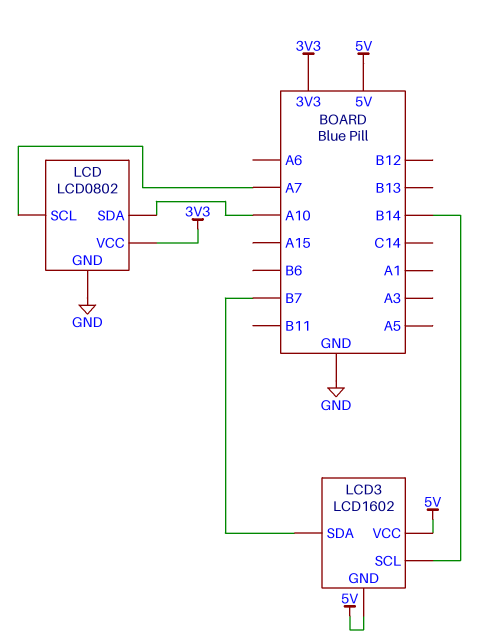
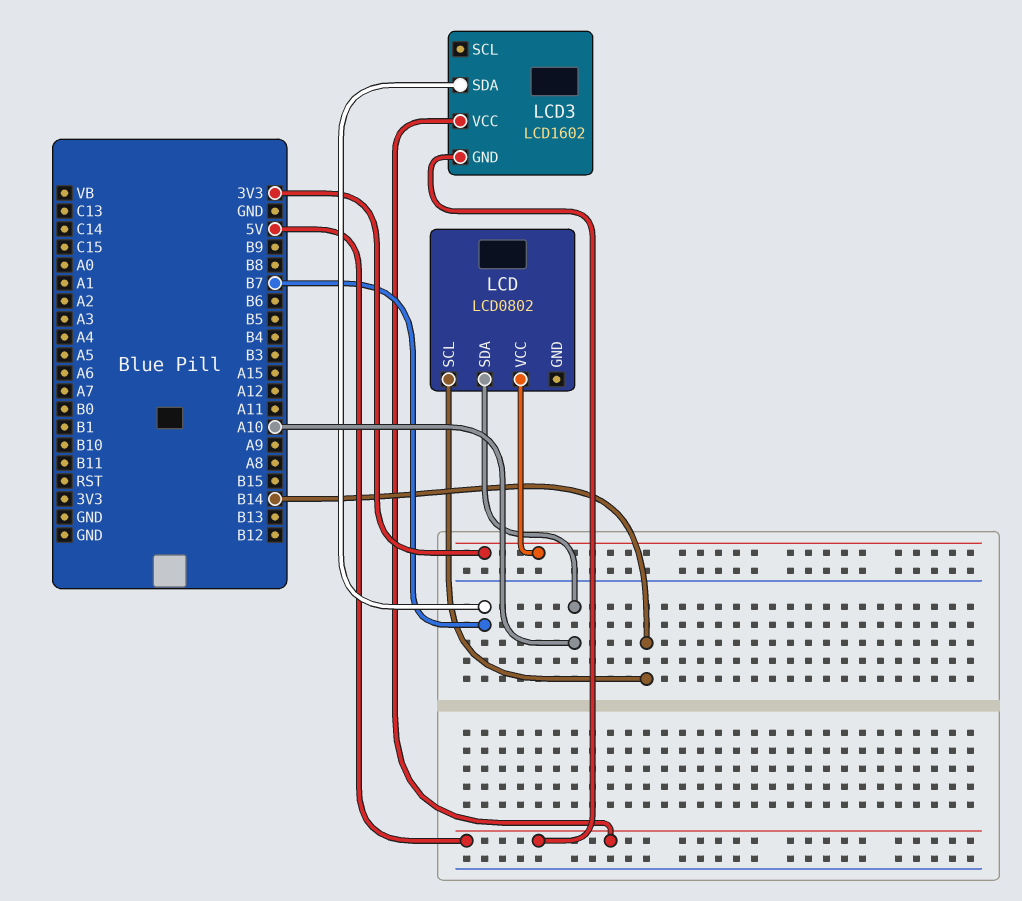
LCD pin GND: GND -> none
LCD pin SCL: A7 -> B14
LCD3 pin SCL: B14 -> none

